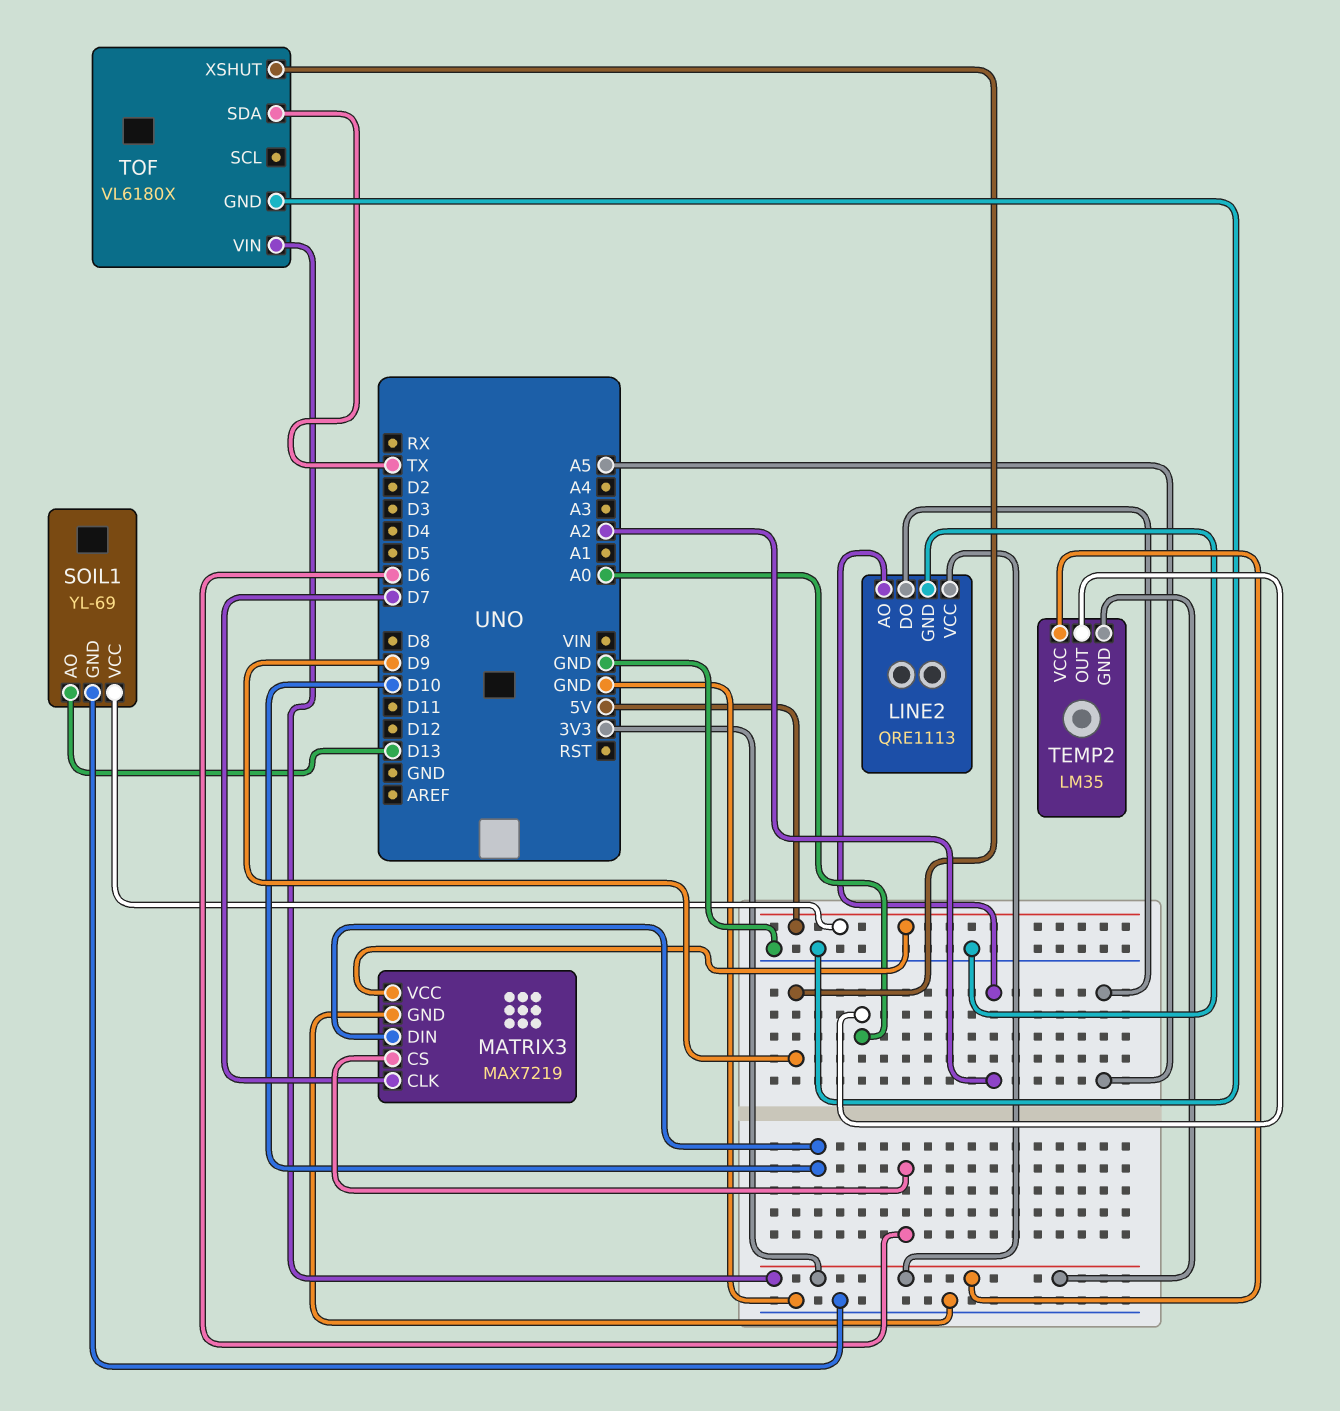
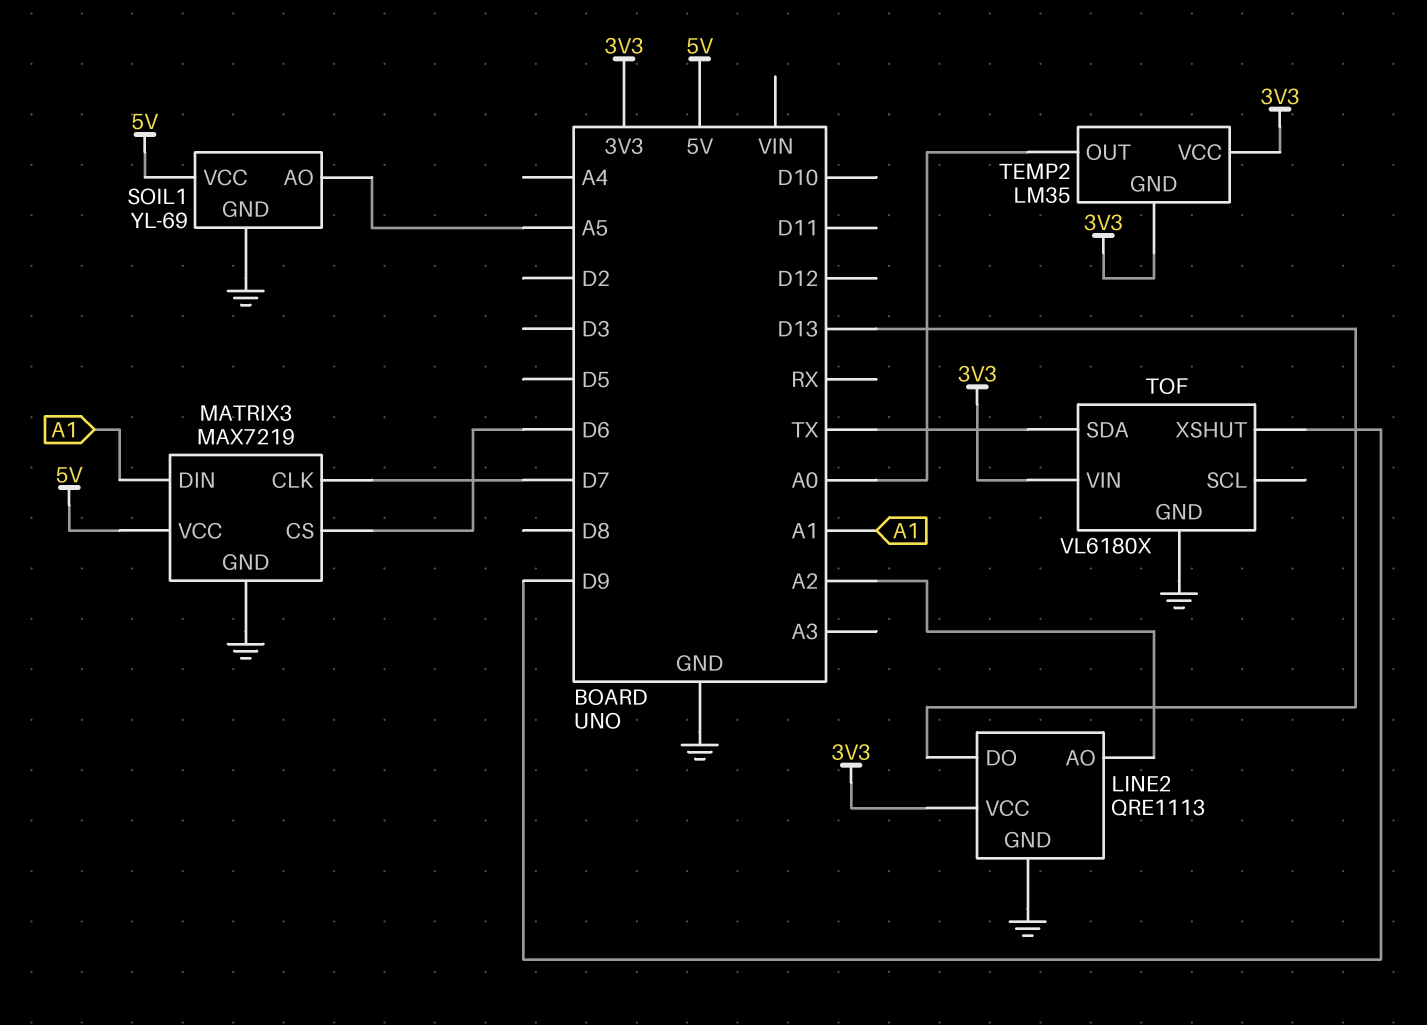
LINE2 pin DO: A5 -> D13
MATRIX3 pin DIN: D10 -> A1
SOIL1 pin AO: D13 -> A5

